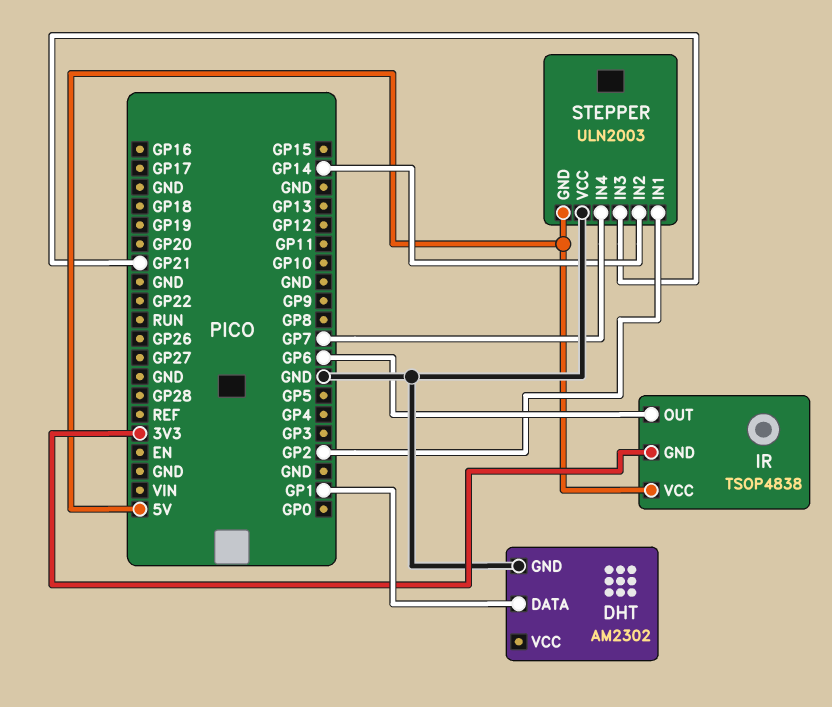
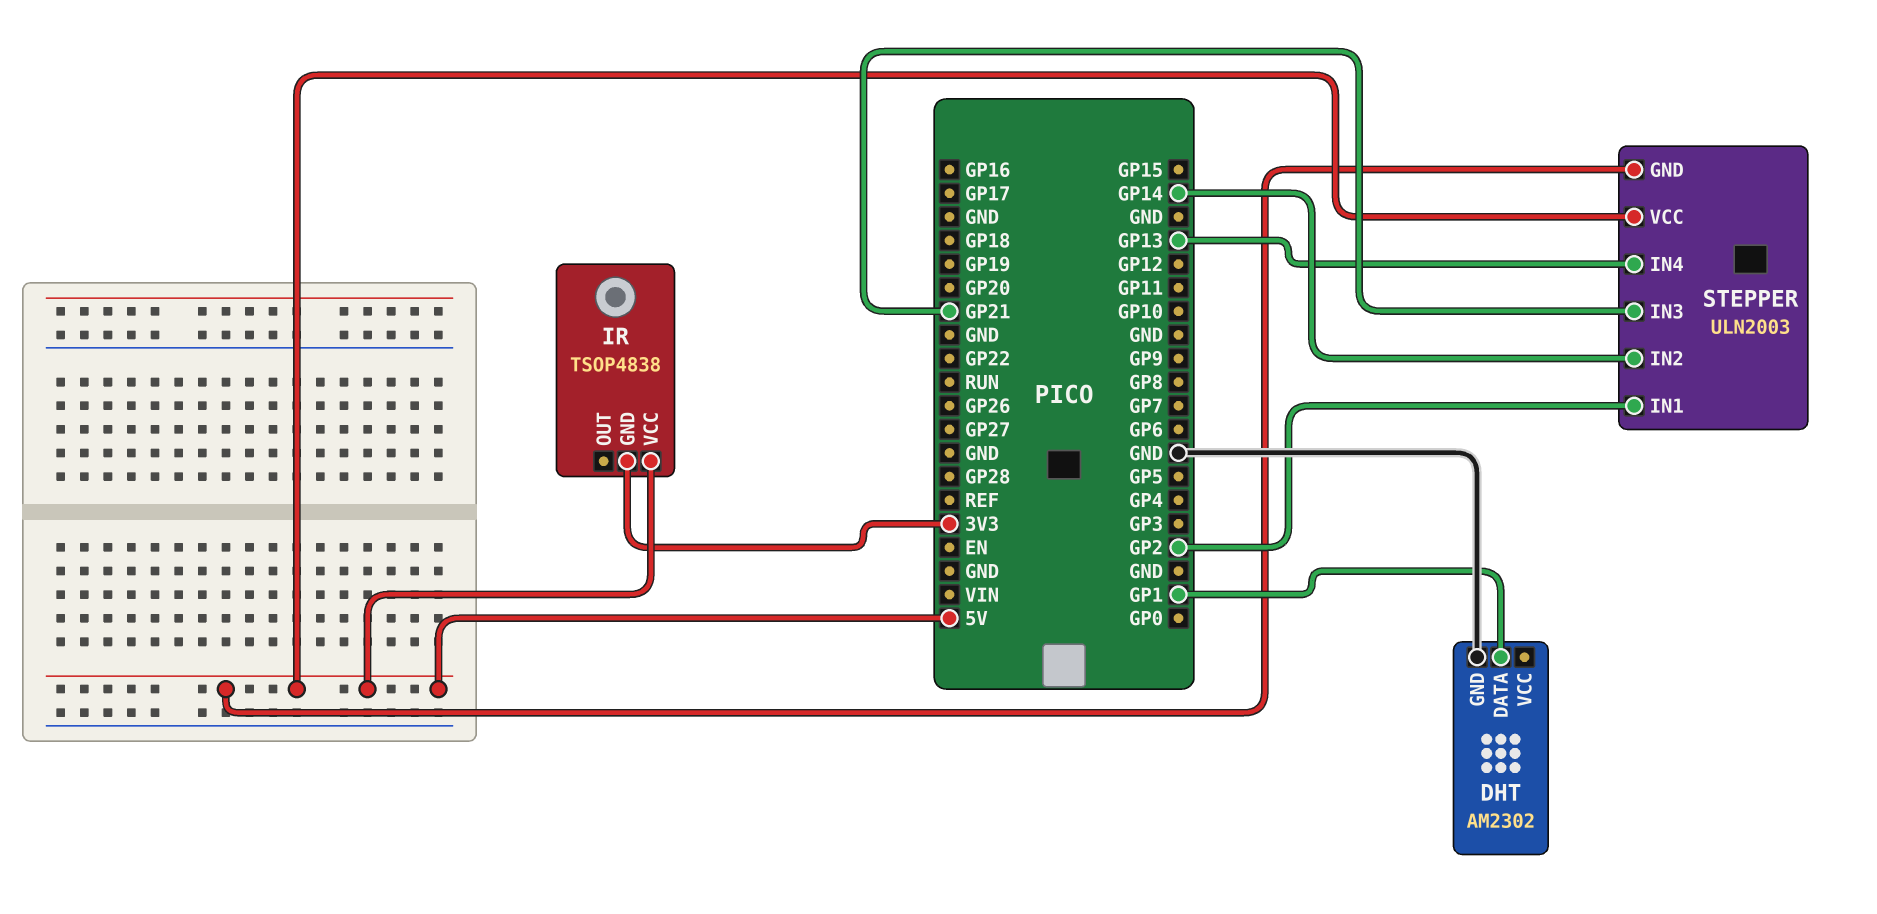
IR pin OUT: GP6 -> none
STEPPER pin IN4: GP7 -> GP13
STEPPER pin VCC: GND -> 5V

